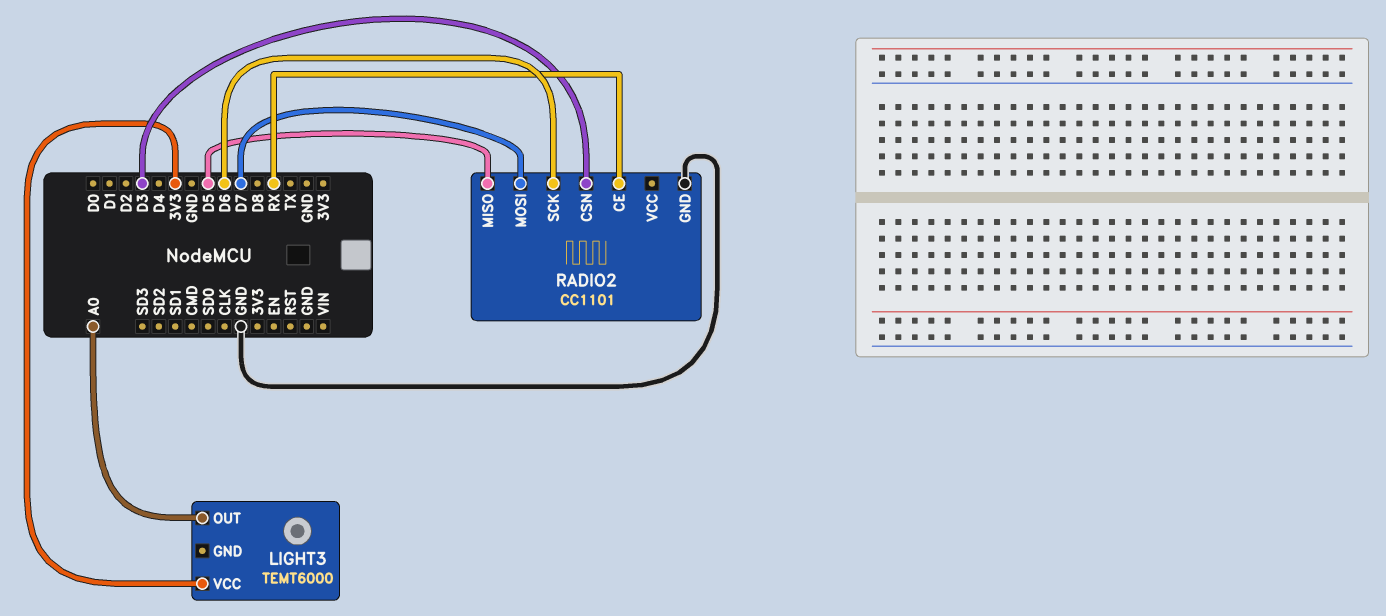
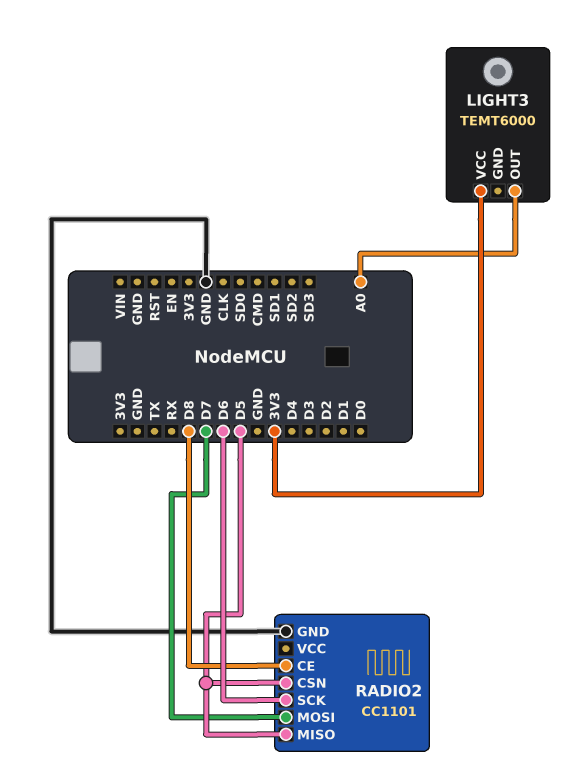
RADIO2 pin CE: RX -> D8
RADIO2 pin CSN: D3 -> D5

